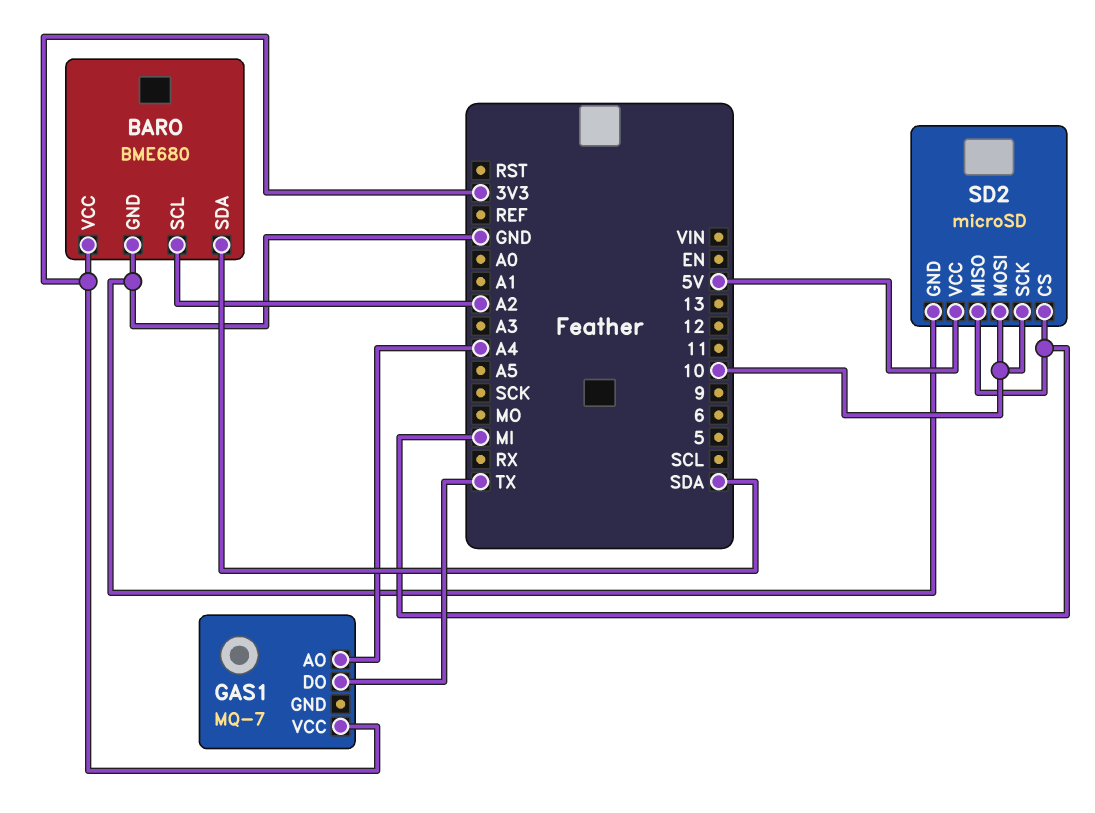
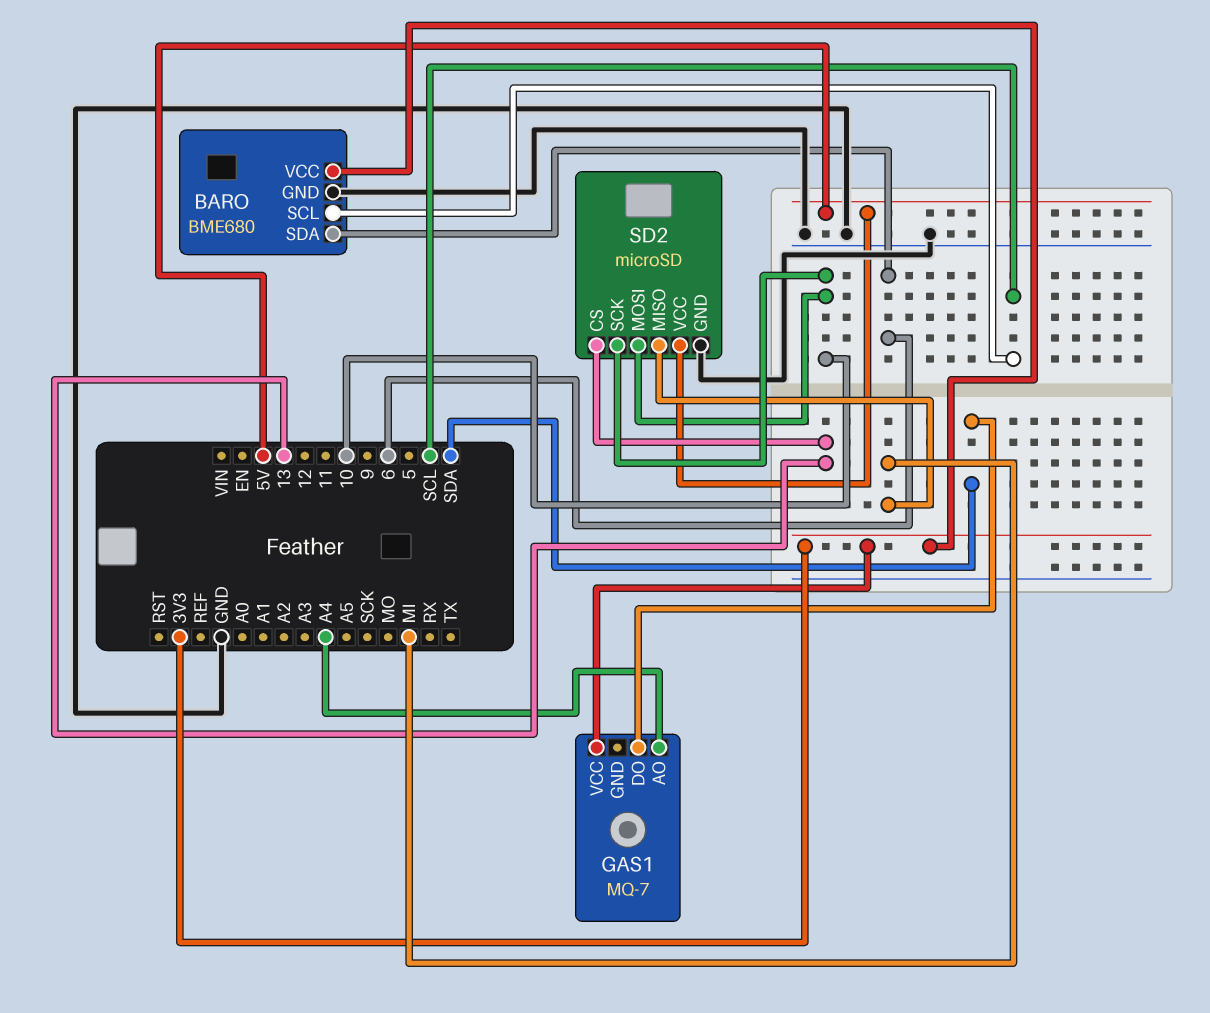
BARO pin SCL: A2 -> SCL
BARO pin SDA: SDA -> 6
GAS1 pin DO: TX -> SDA
SD2 pin CS: MI -> 13

